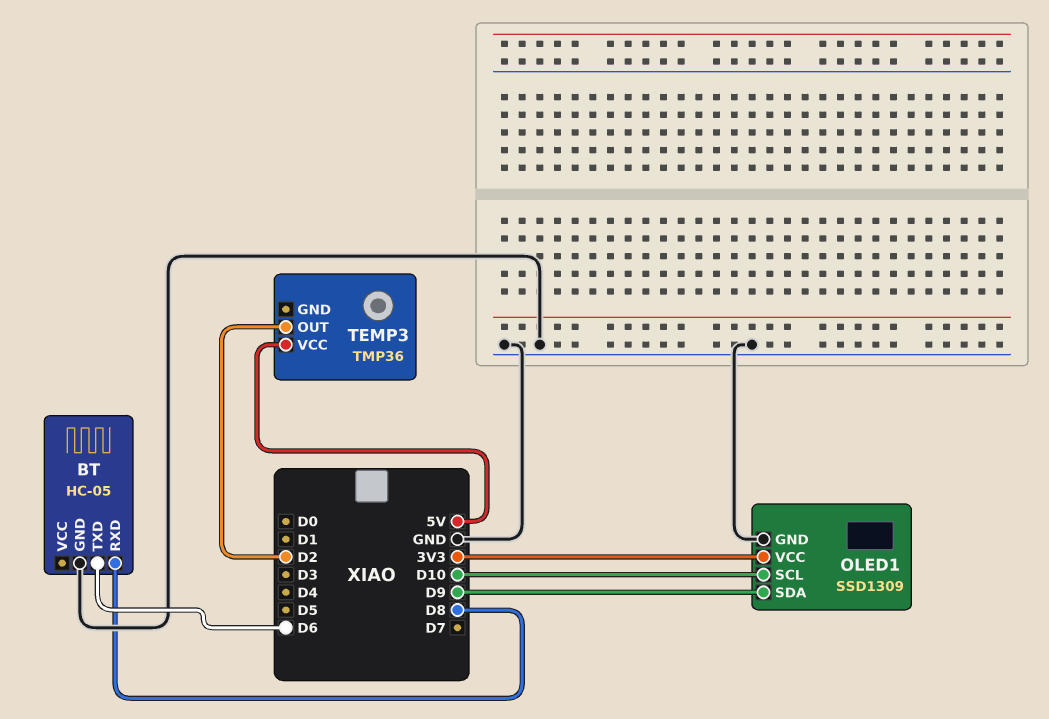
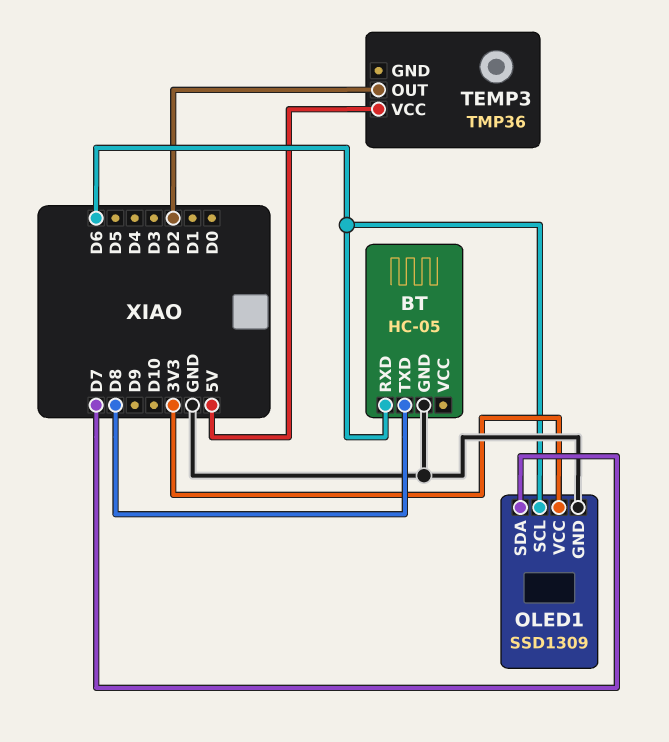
BT pin RXD: D8 -> D6
BT pin TXD: D6 -> D8
OLED1 pin SCL: D10 -> D6
OLED1 pin SDA: D9 -> D7

